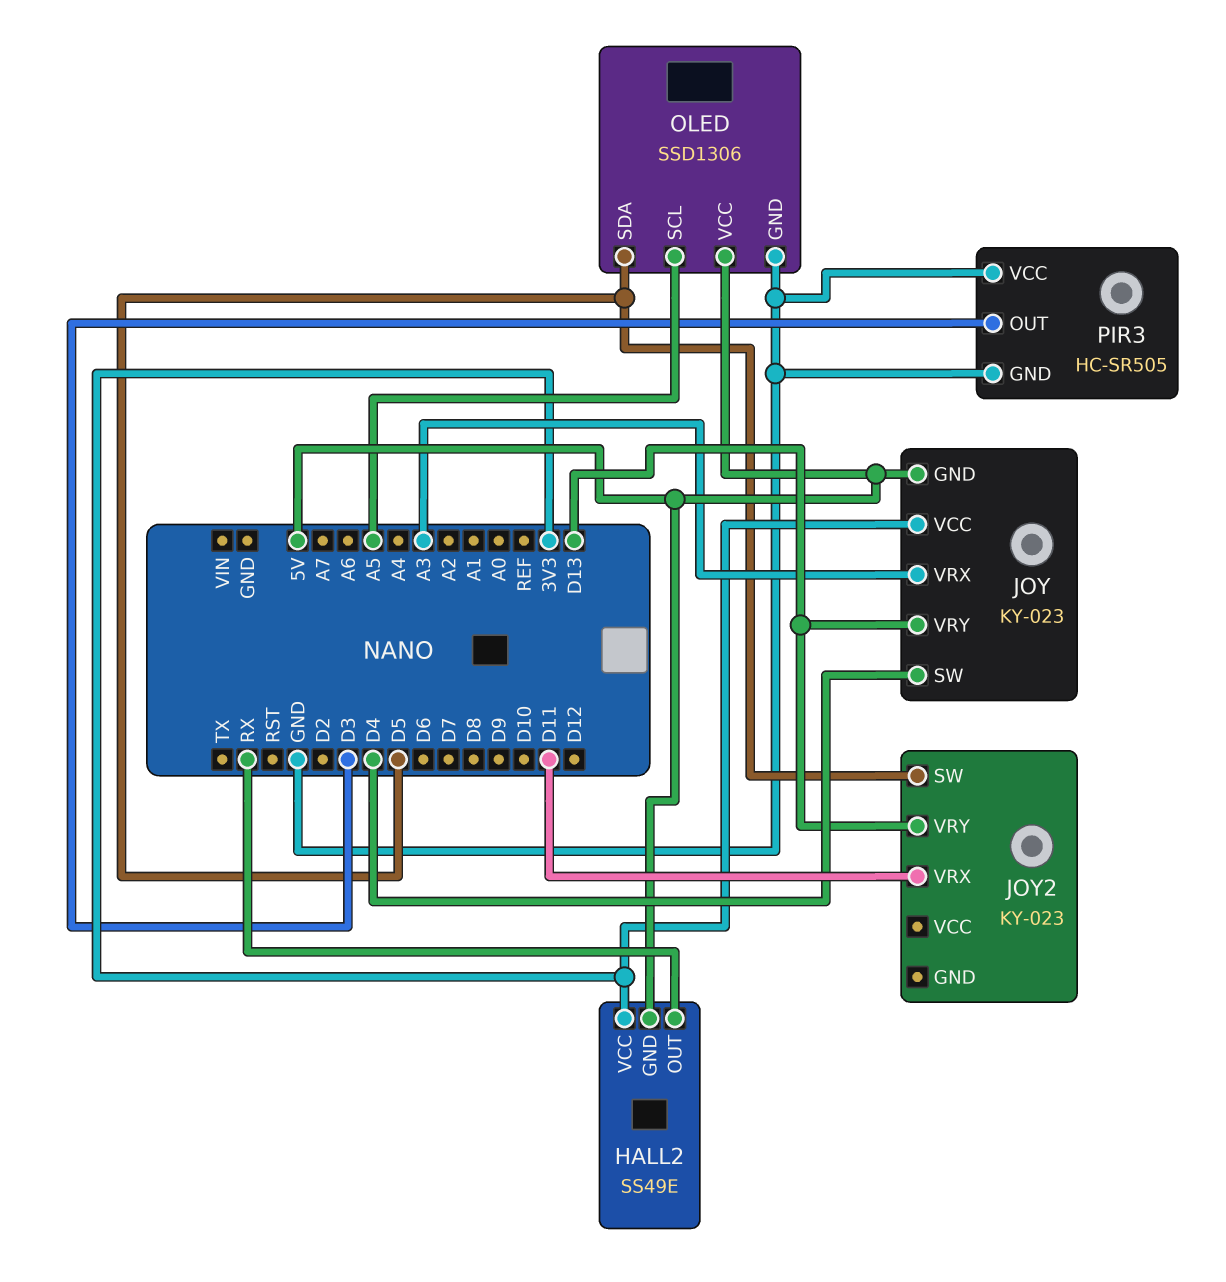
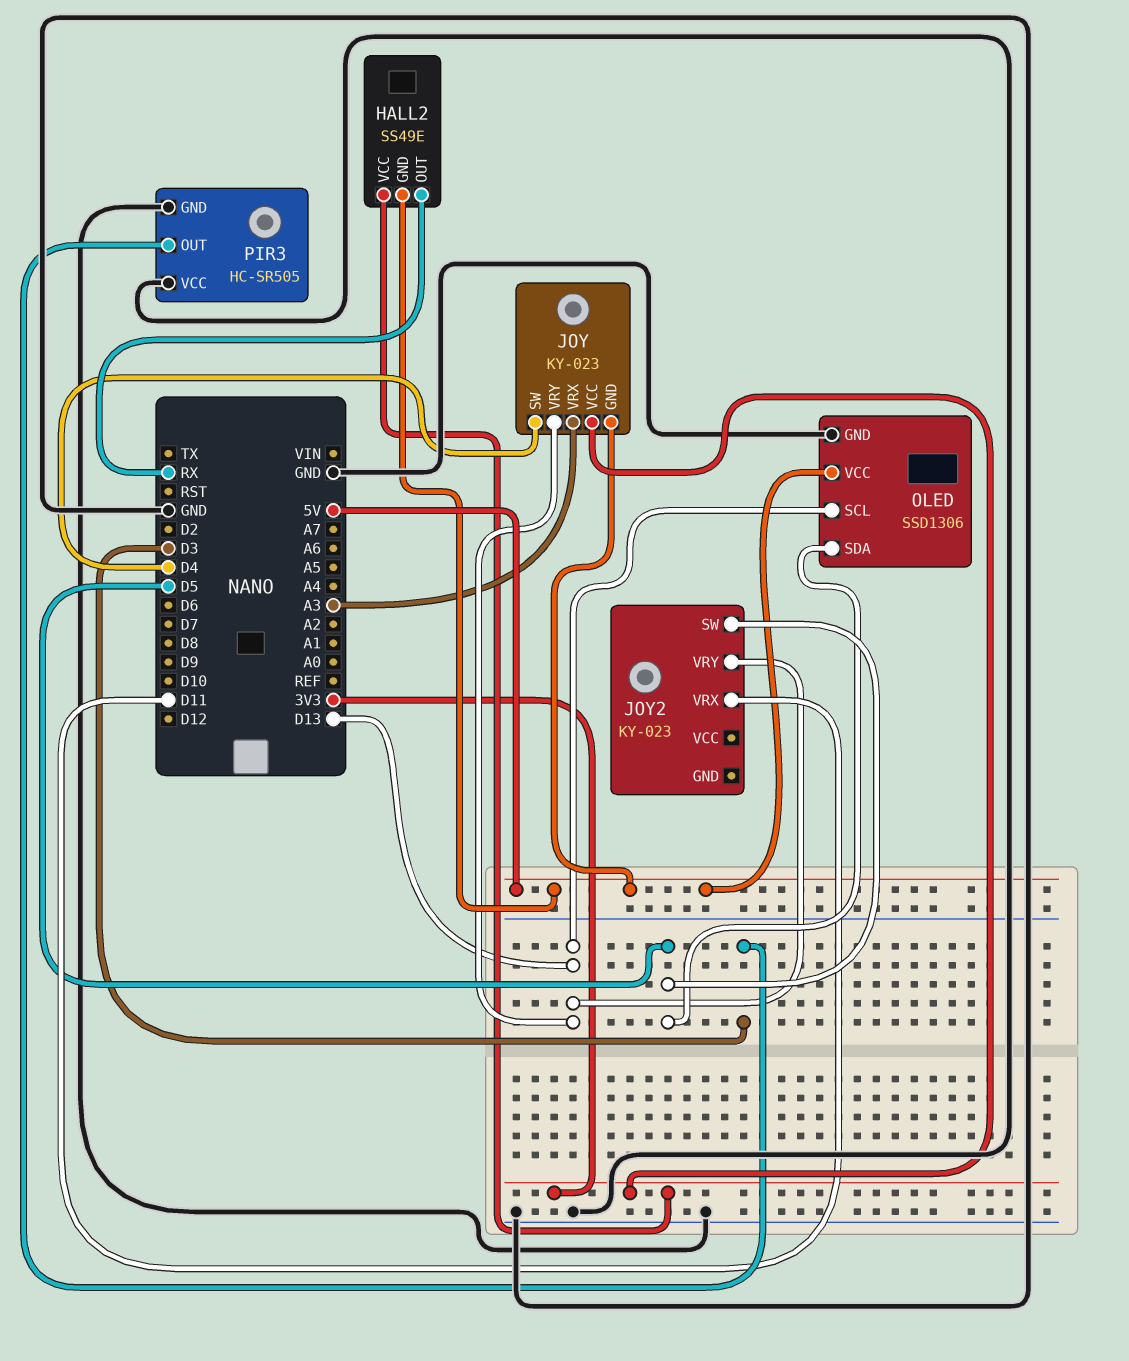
OLED pin SCL: A5 -> D13

